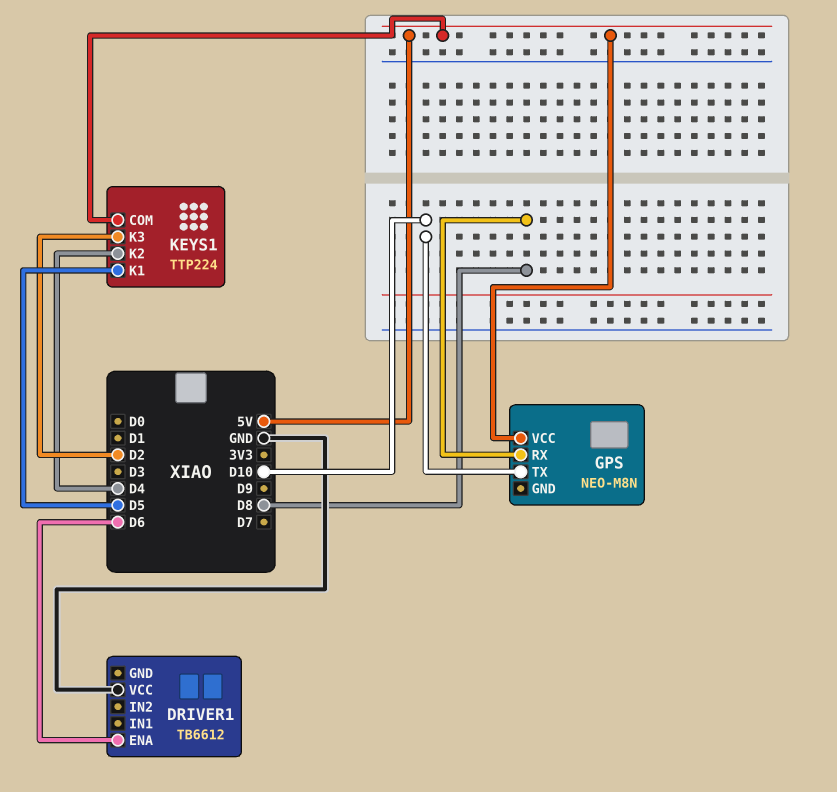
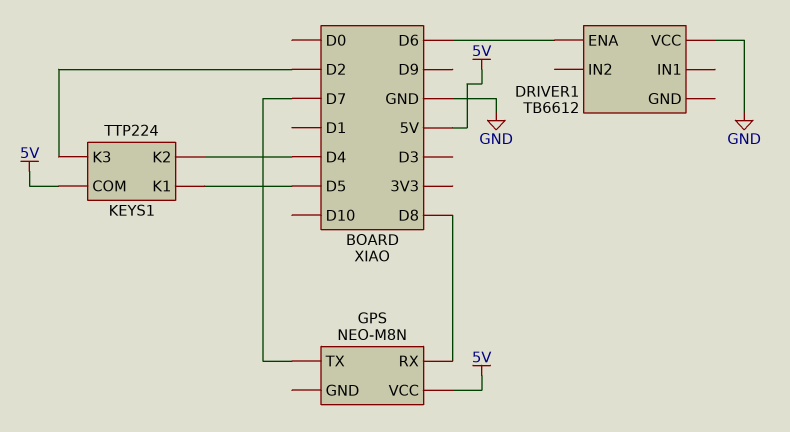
GPS pin TX: D10 -> D7

